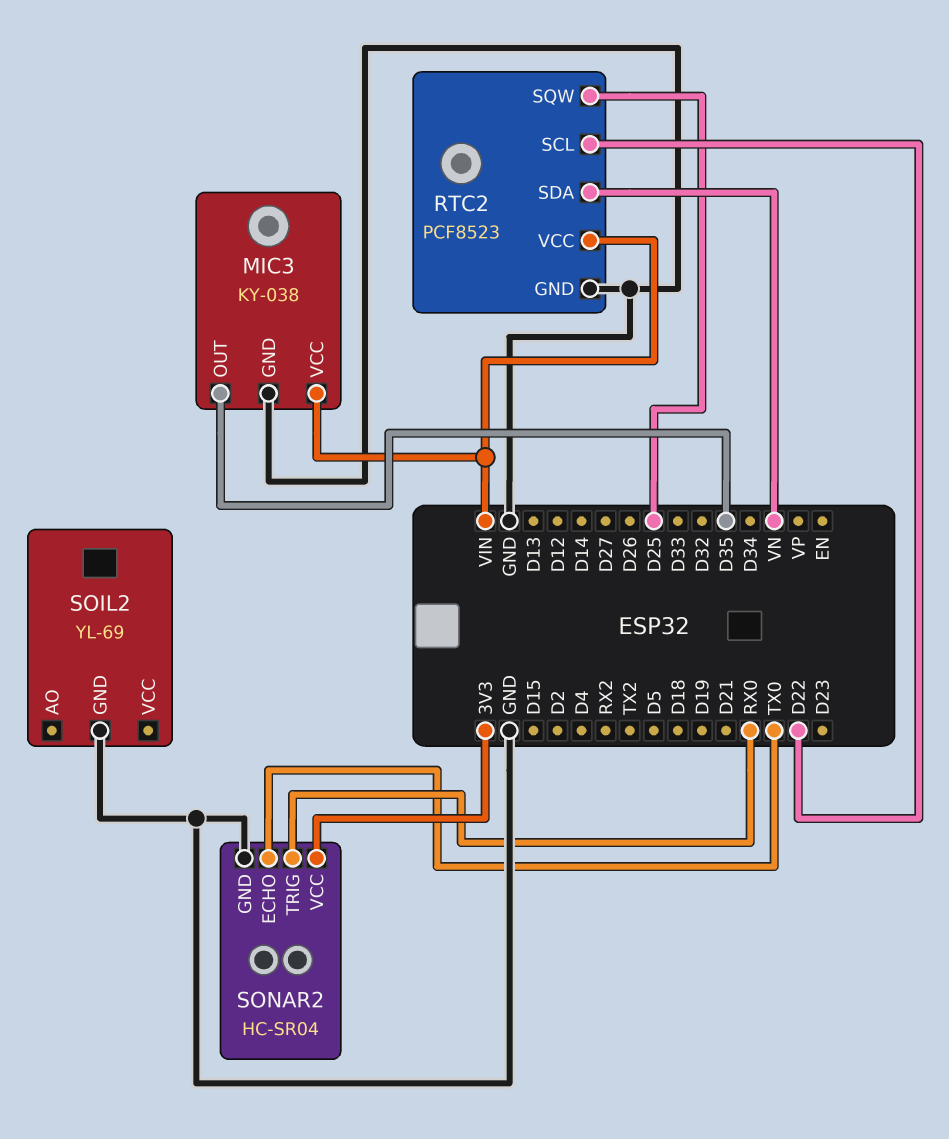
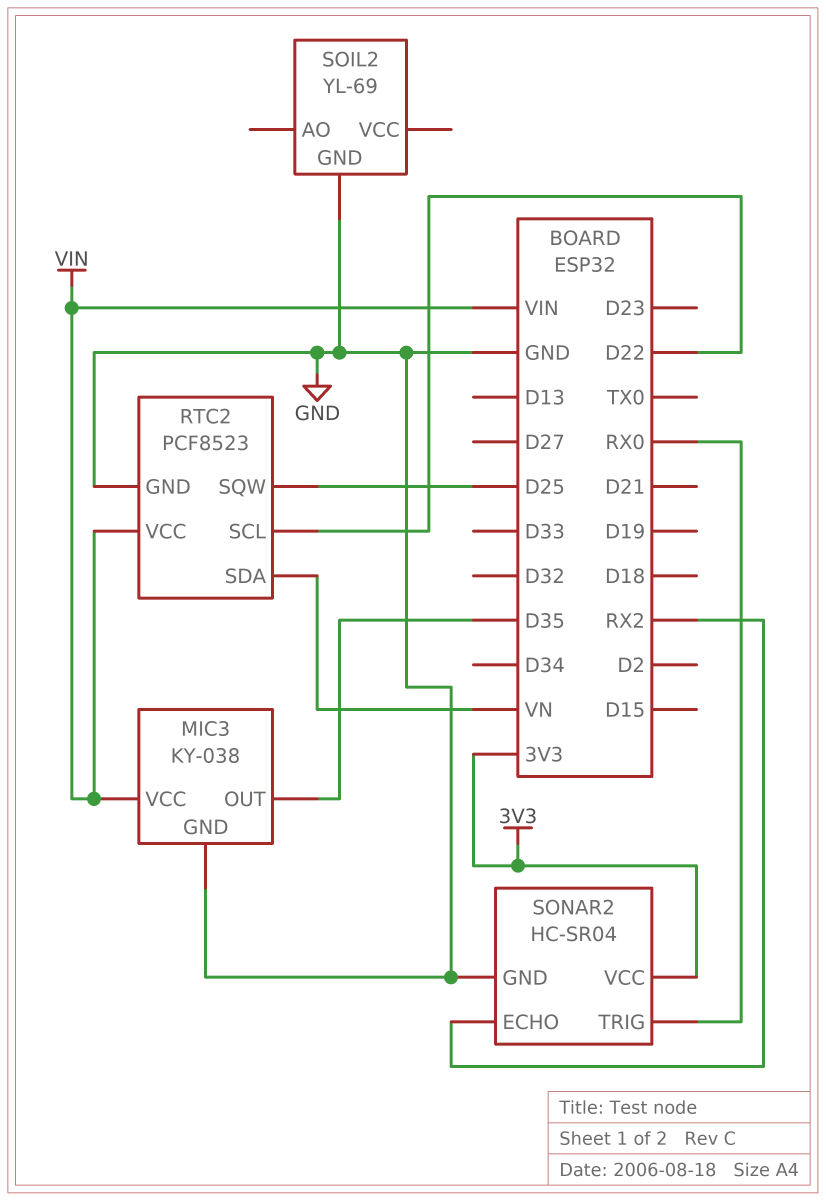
SONAR2 pin ECHO: TX0 -> RX2

